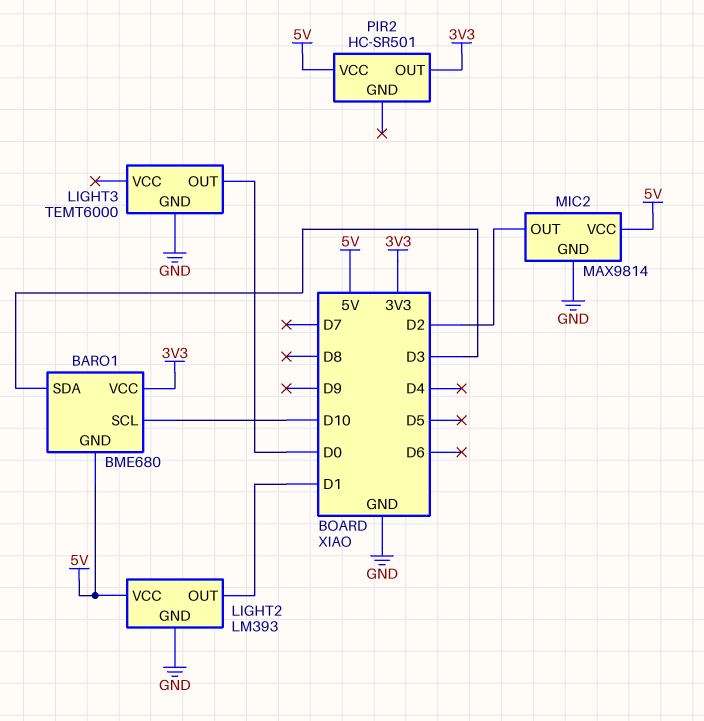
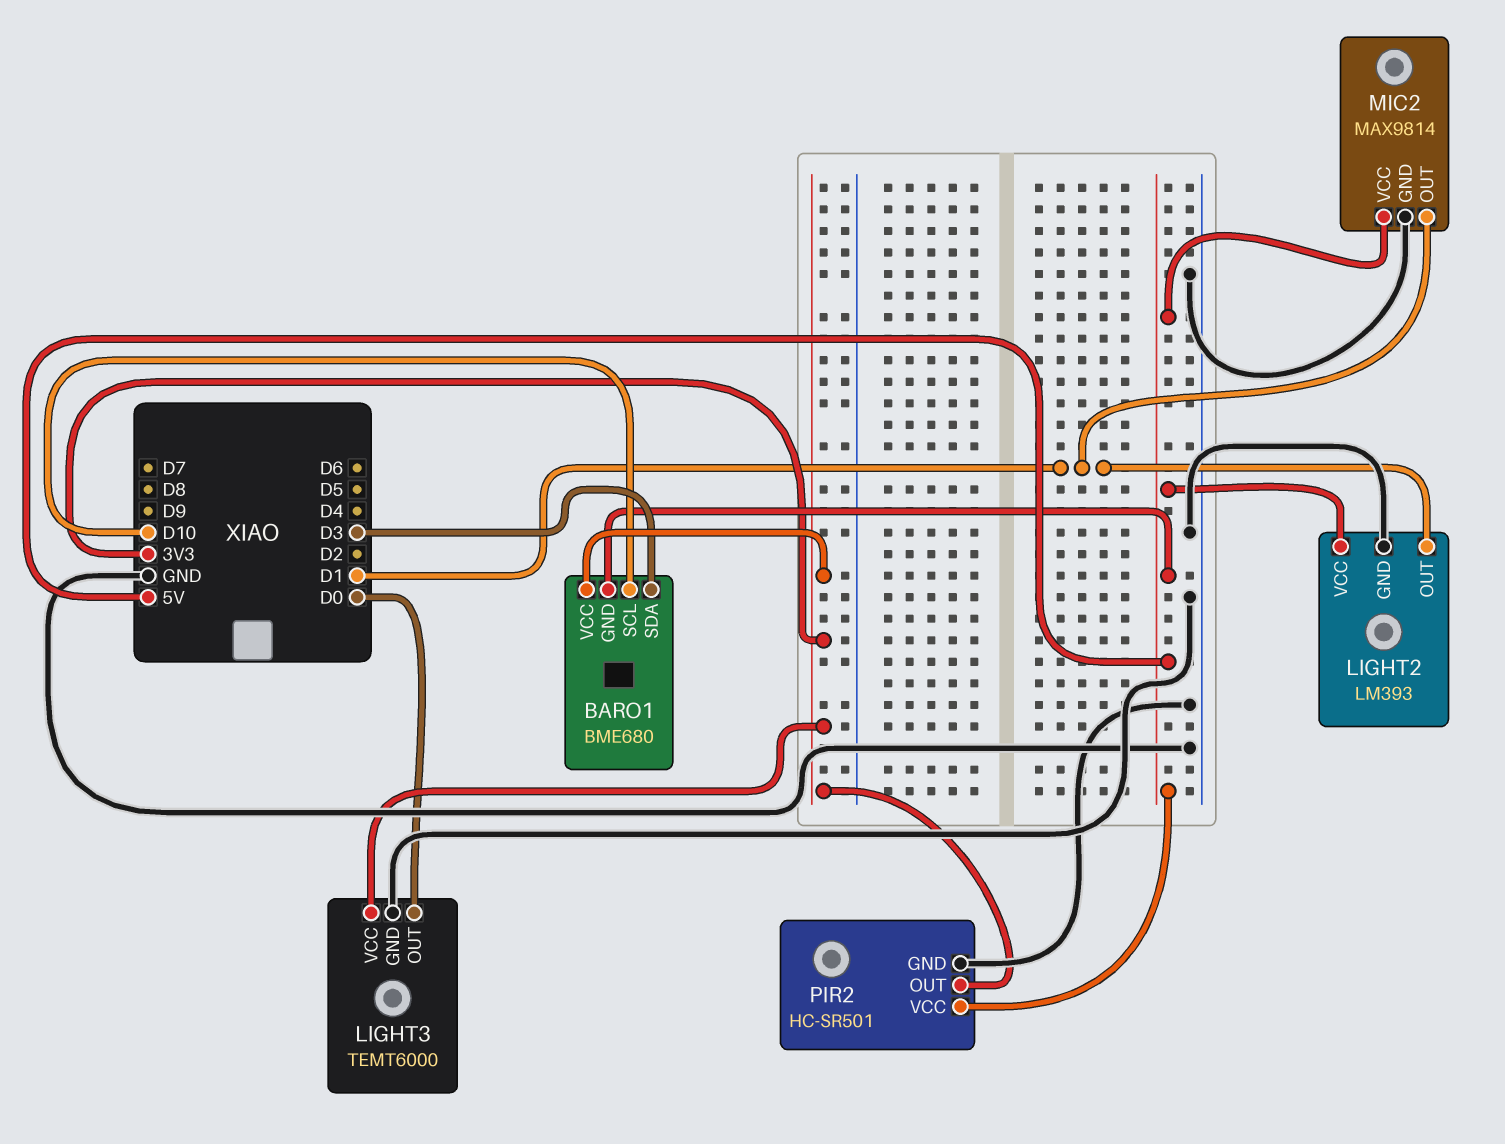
LIGHT3 pin VCC: none -> 3V3
MIC2 pin OUT: D2 -> D1
PIR2 pin GND: none -> GND

